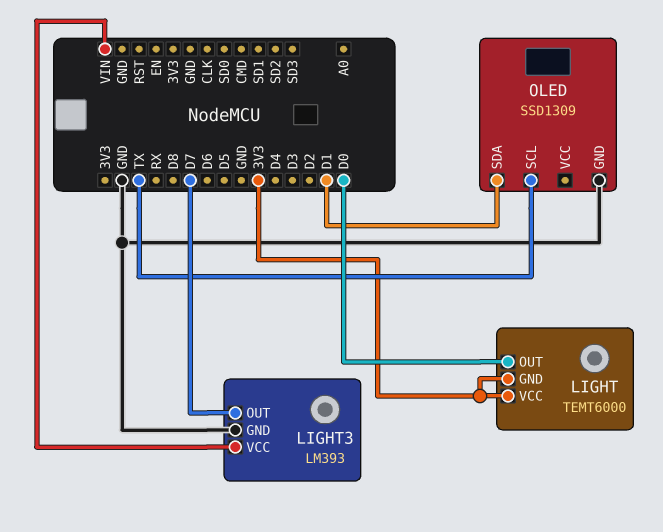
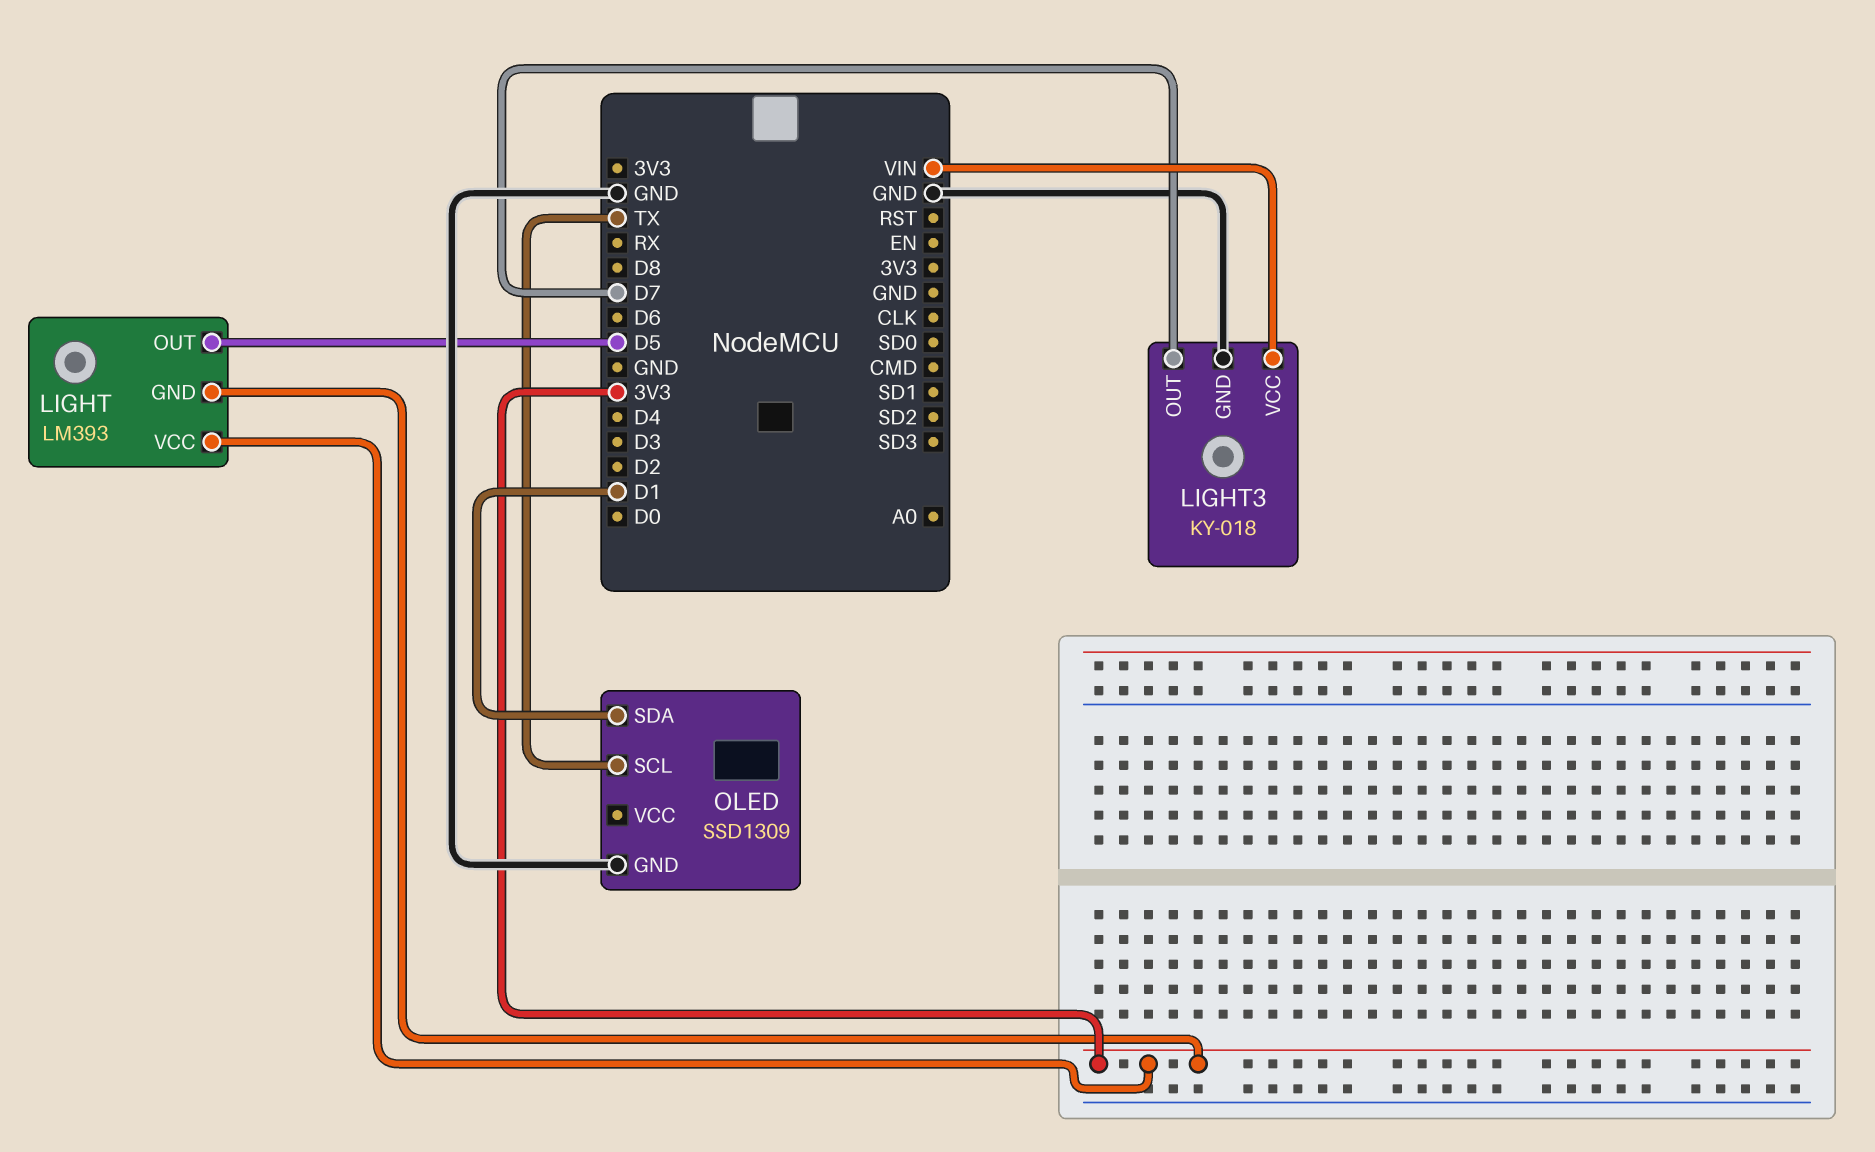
LIGHT: TEMT6000 -> LM393
LIGHT pin OUT: D0 -> D5
LIGHT3: LM393 -> KY-018

